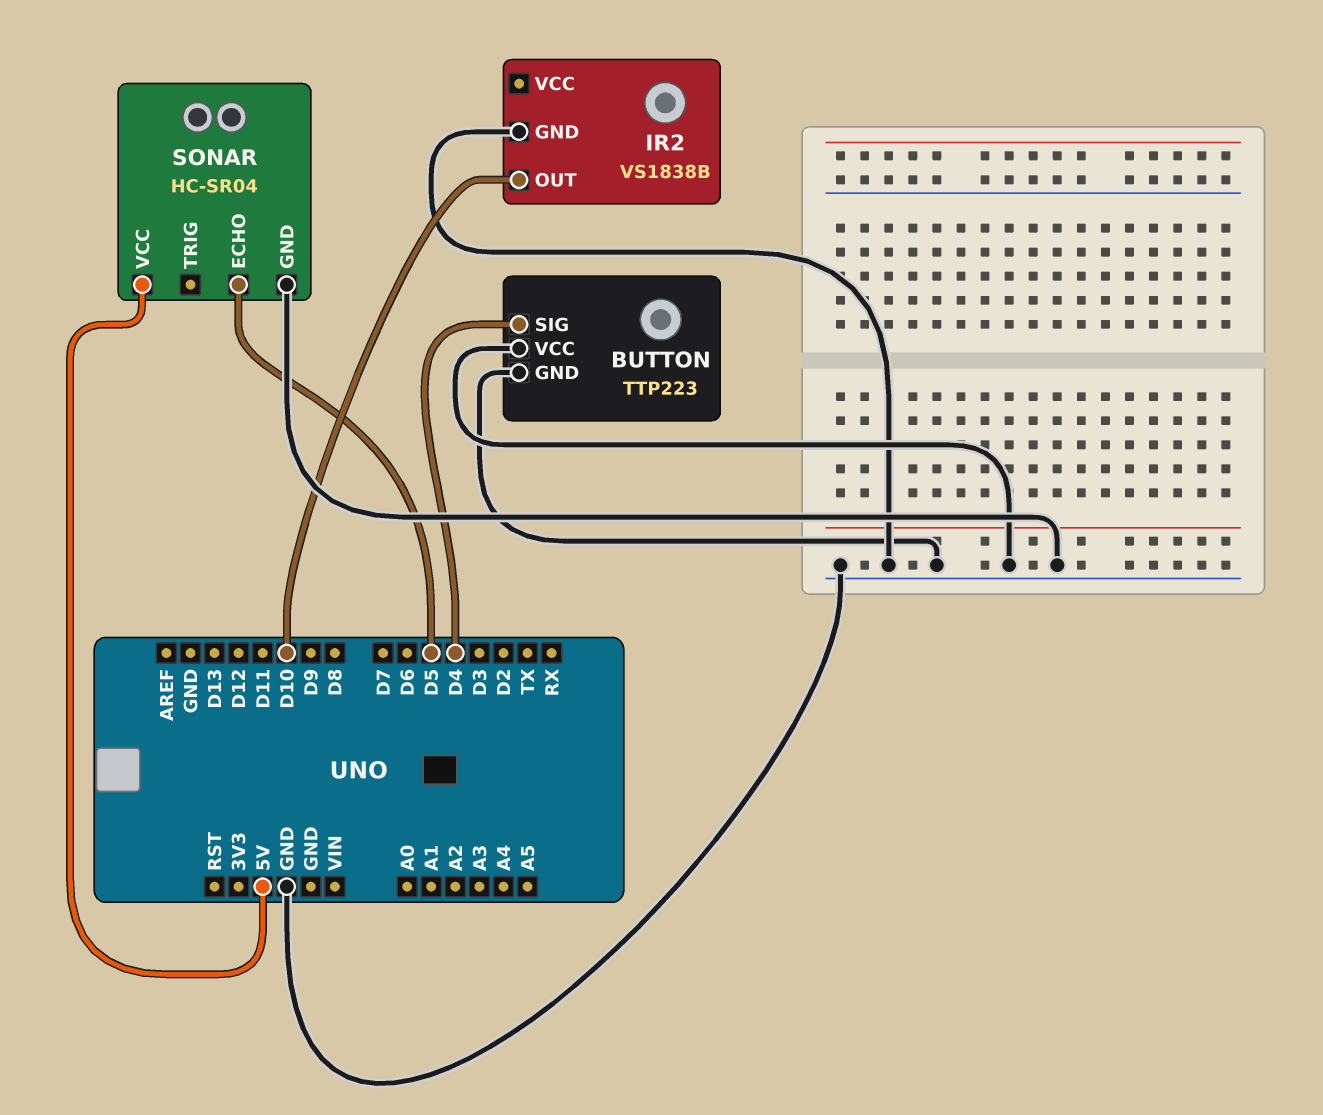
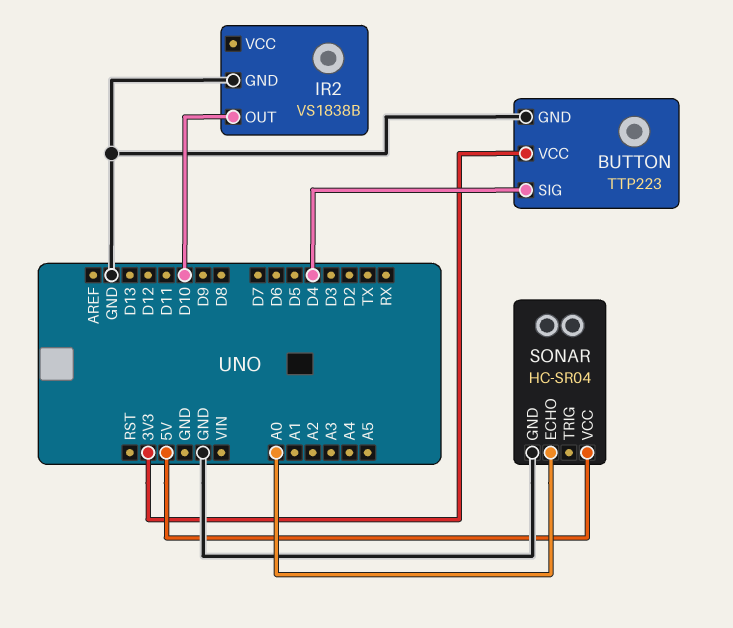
BUTTON pin VCC: GND -> 3V3
SONAR pin ECHO: D5 -> A0

